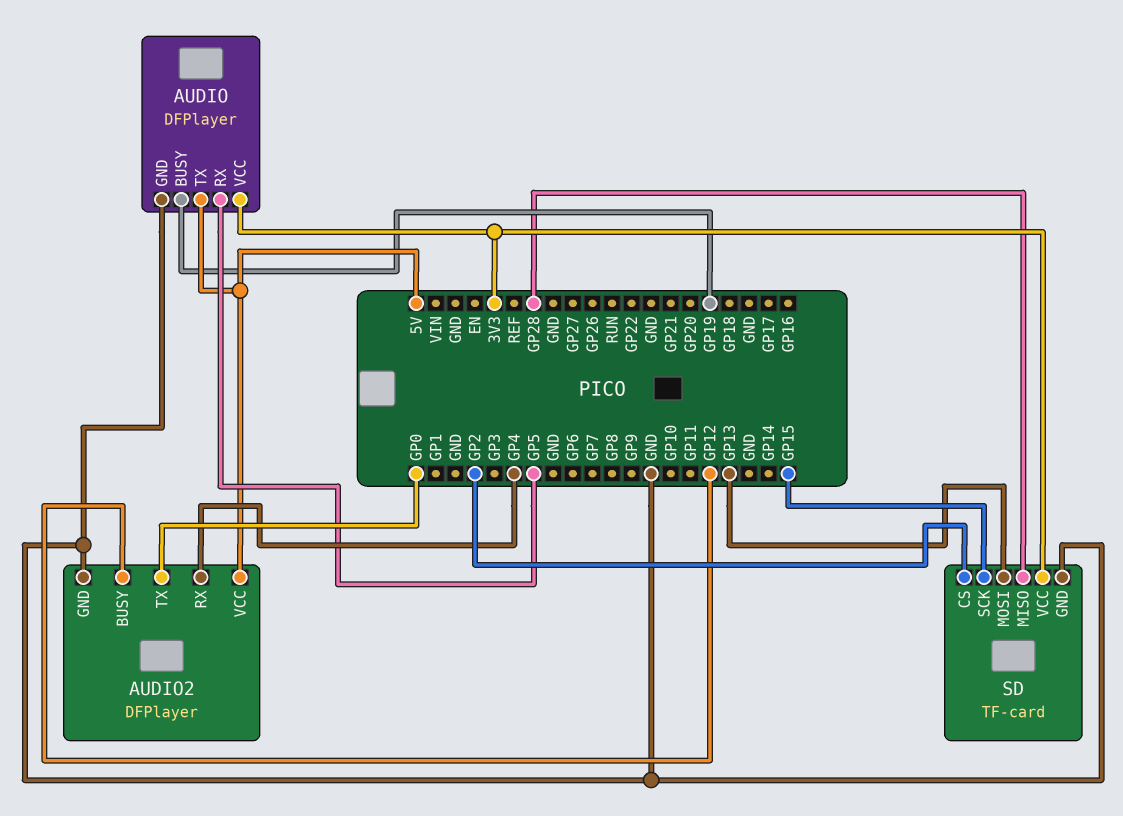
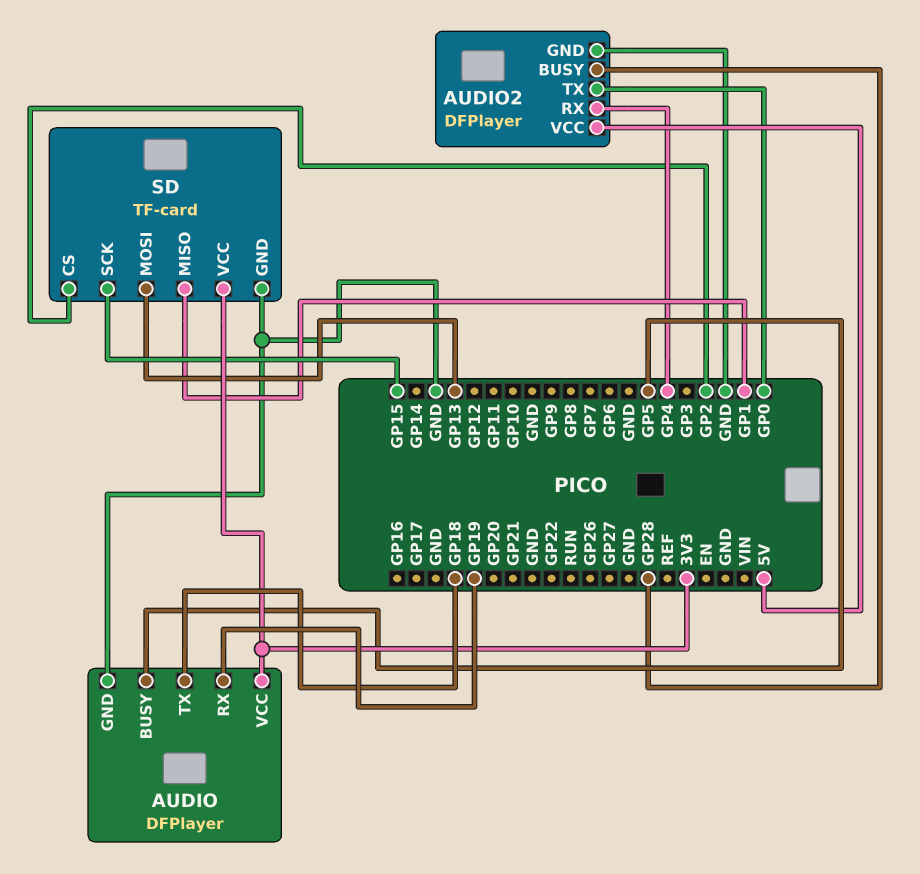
AUDIO pin BUSY: GP19 -> GP5
AUDIO pin RX: GP5 -> GP19
AUDIO pin TX: 5V -> GP18
AUDIO2 pin BUSY: GP12 -> GP28
SD pin MISO: GP28 -> GP1

